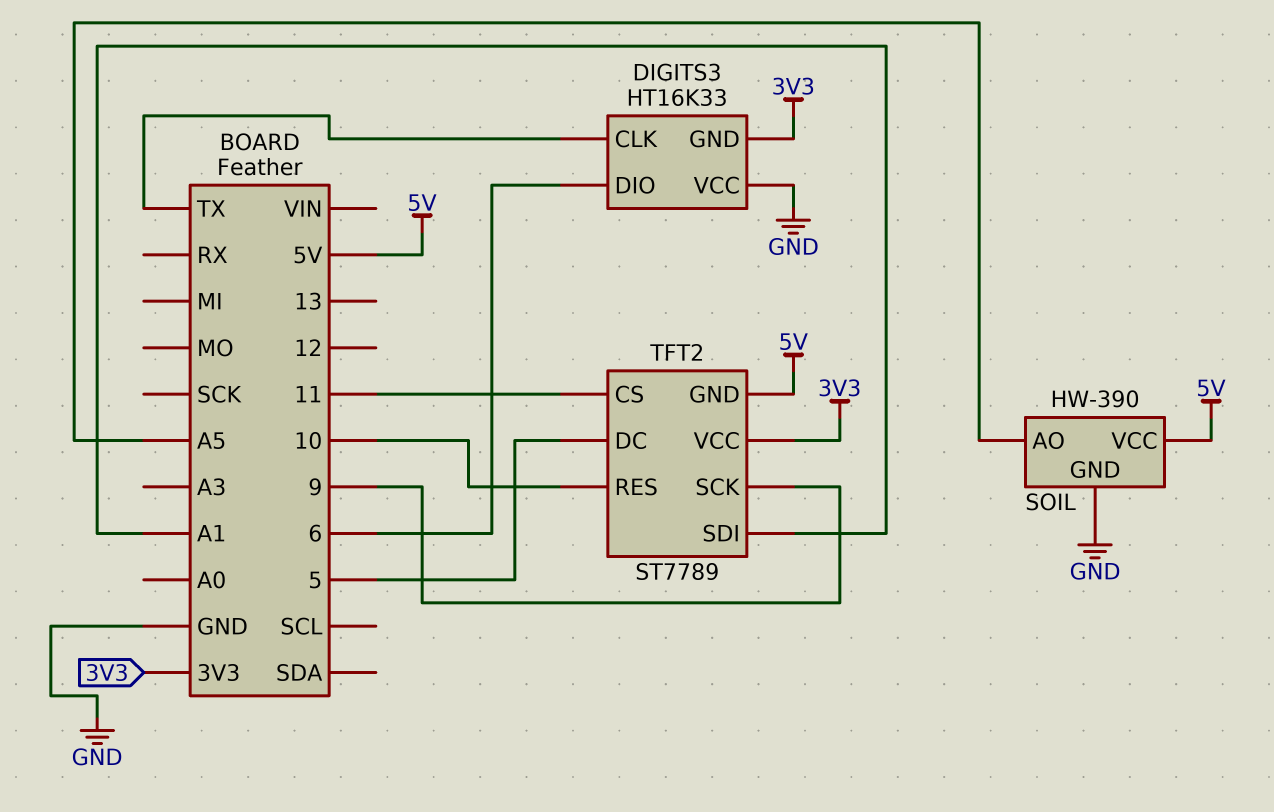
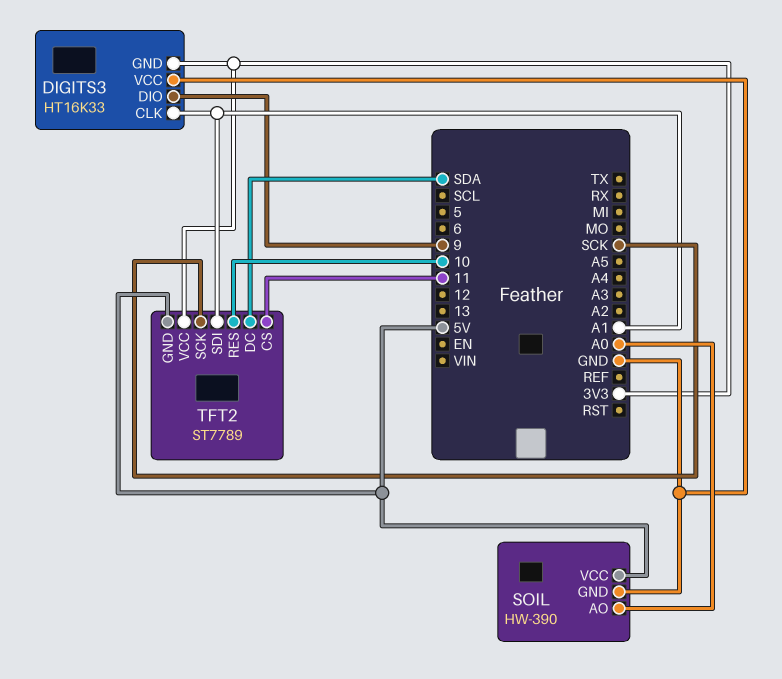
DIGITS3 pin CLK: TX -> A1
DIGITS3 pin DIO: 6 -> 9
SOIL pin AO: A5 -> A0
TFT2 pin DC: 5 -> SDA
TFT2 pin SCK: 9 -> SCK

